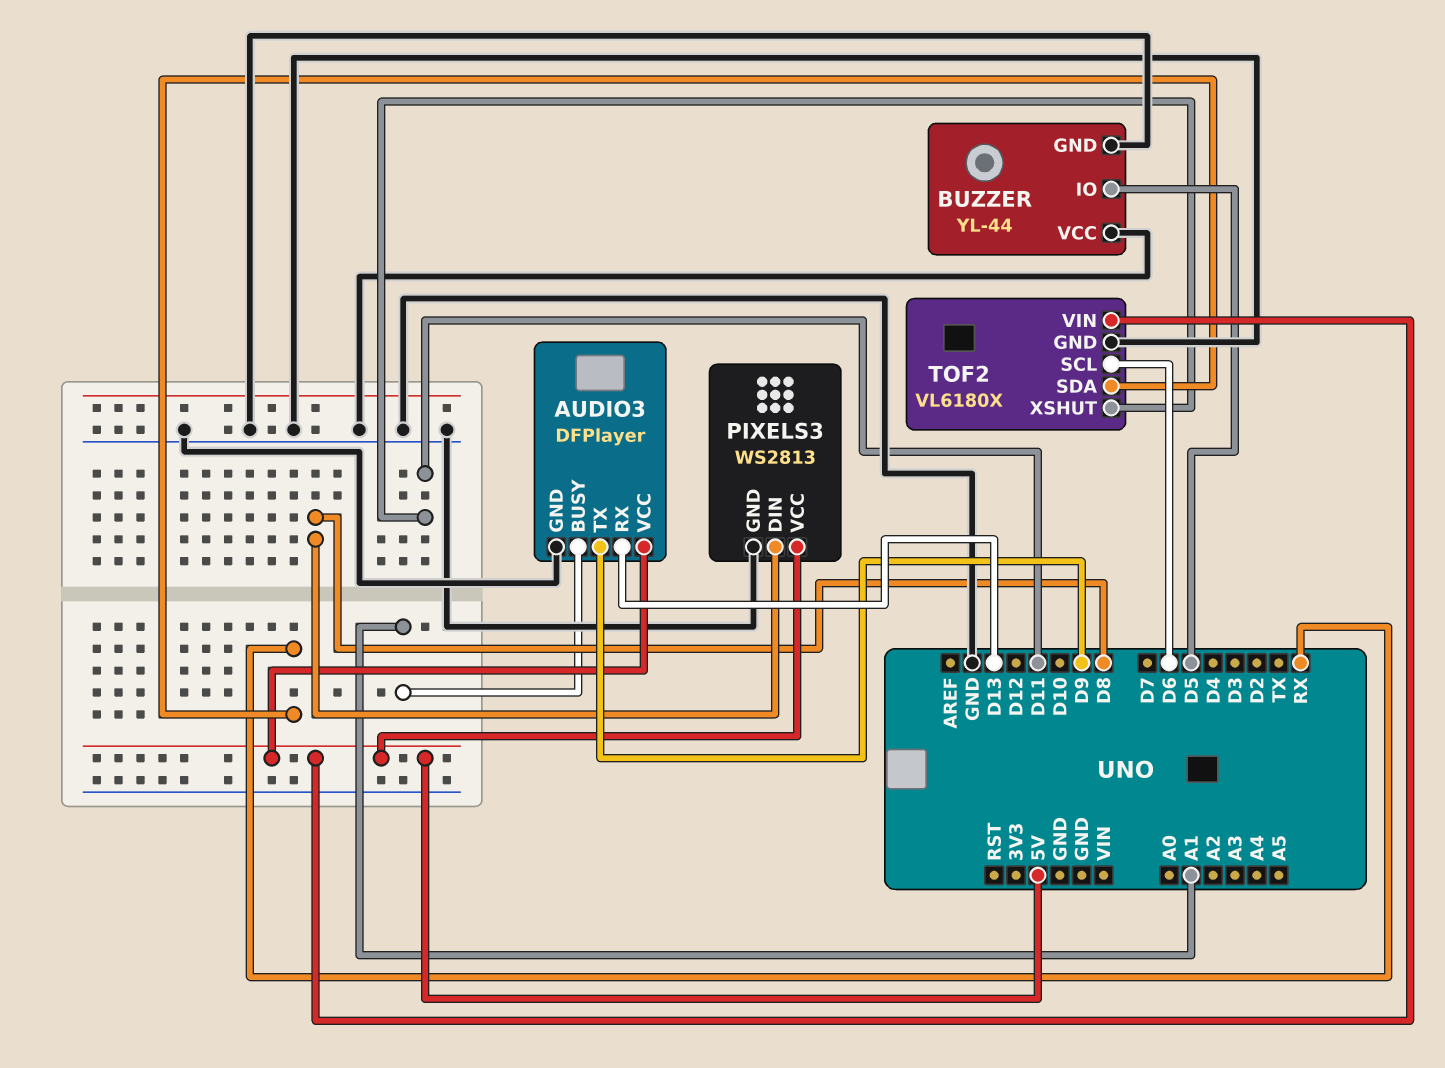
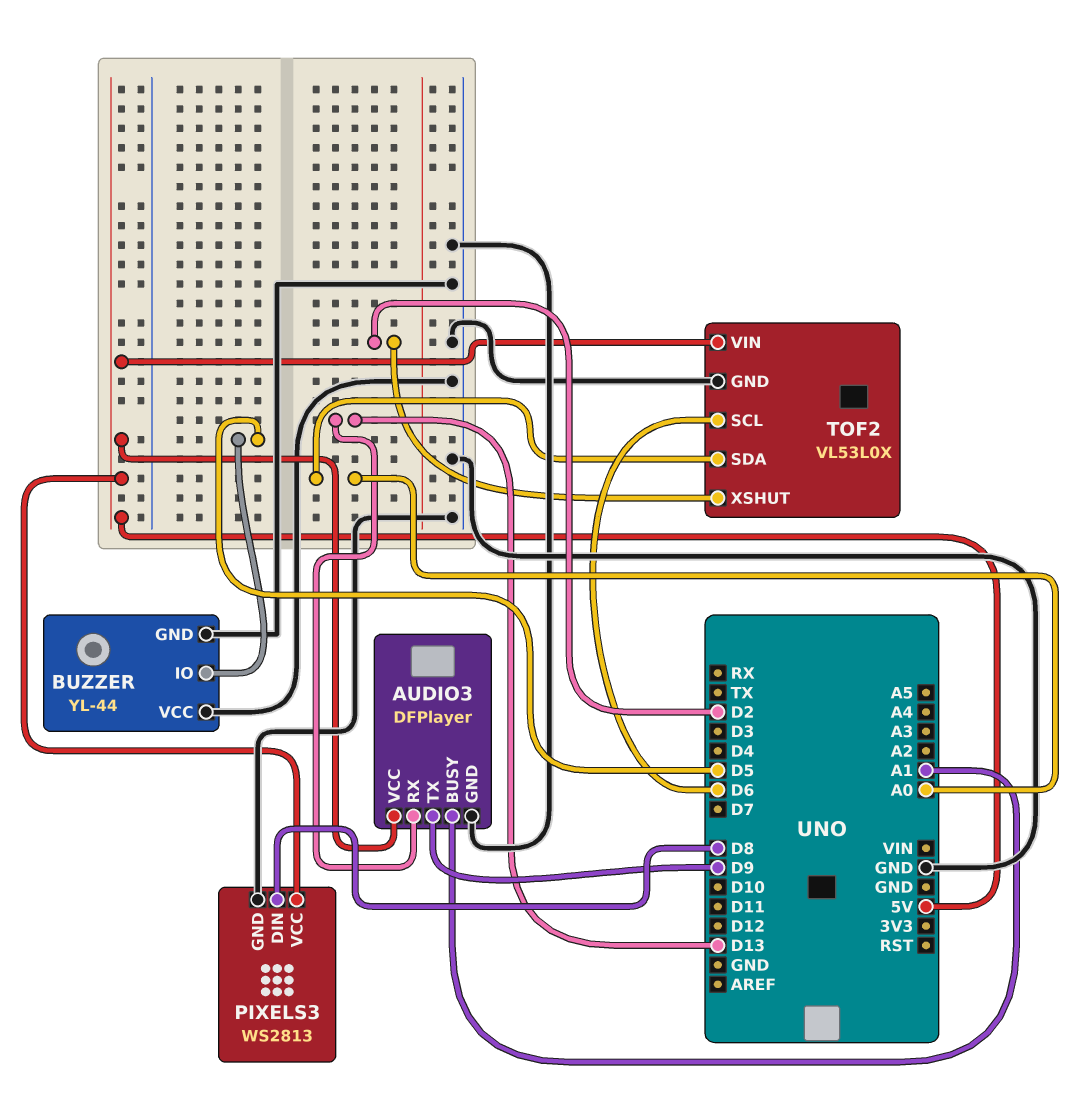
TOF2: VL6180X -> VL53L0X
TOF2 pin SDA: RX -> A0
TOF2 pin XSHUT: D11 -> D2

